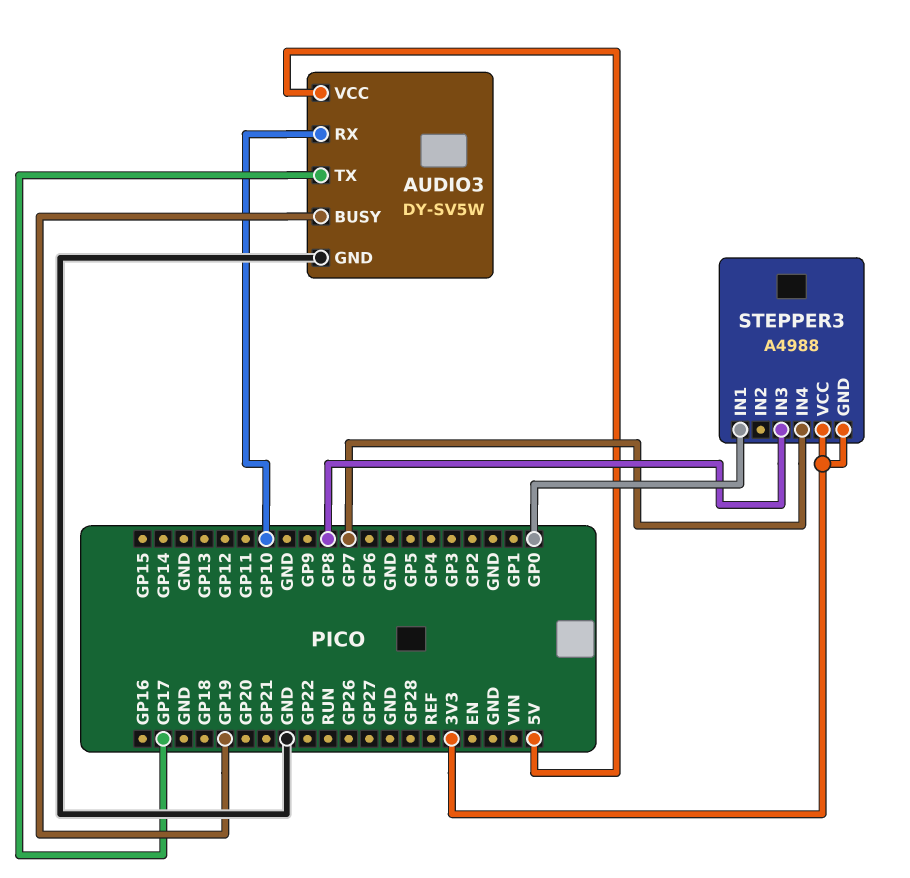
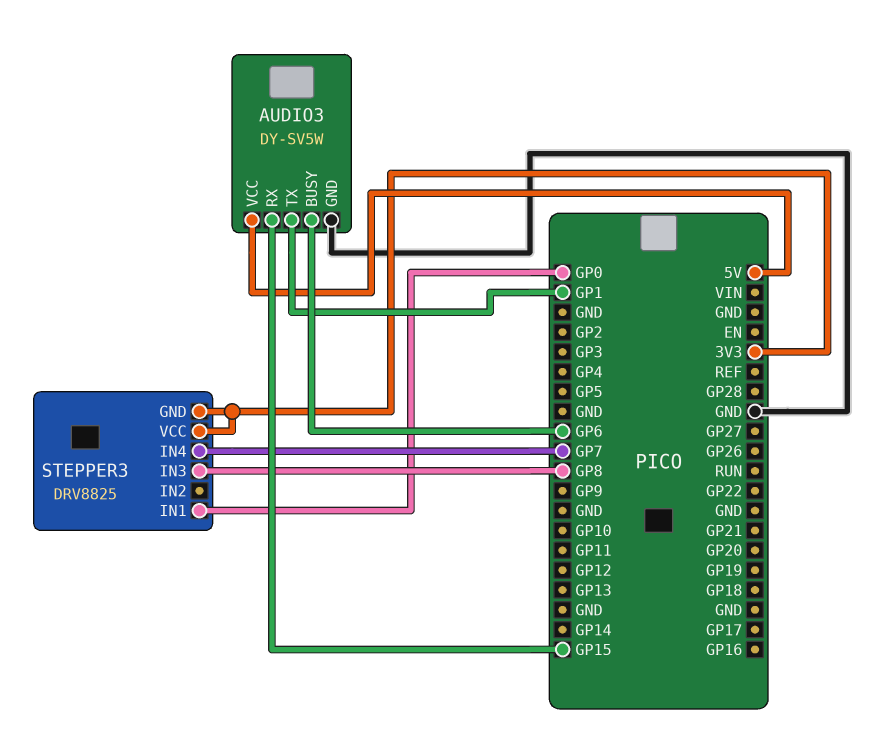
AUDIO3 pin BUSY: GP19 -> GP6
AUDIO3 pin RX: GP10 -> GP15
AUDIO3 pin TX: GP17 -> GP1
STEPPER3: A4988 -> DRV8825

